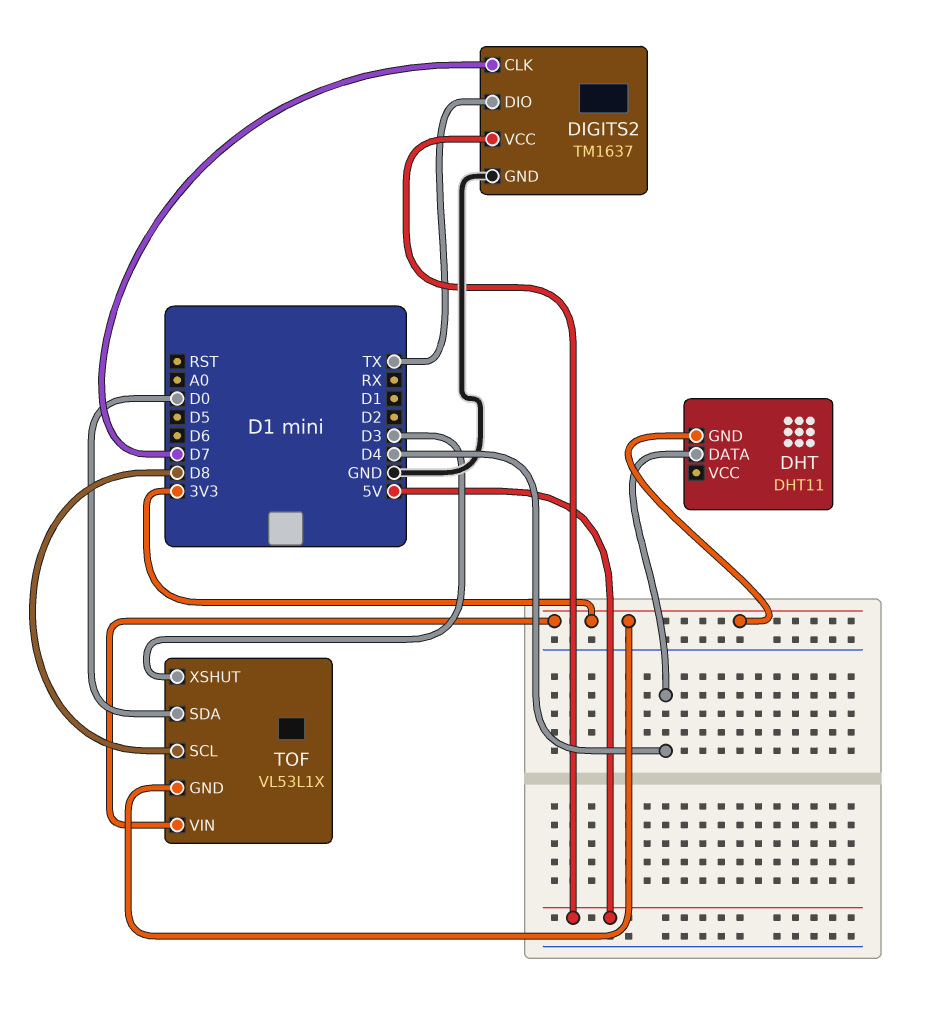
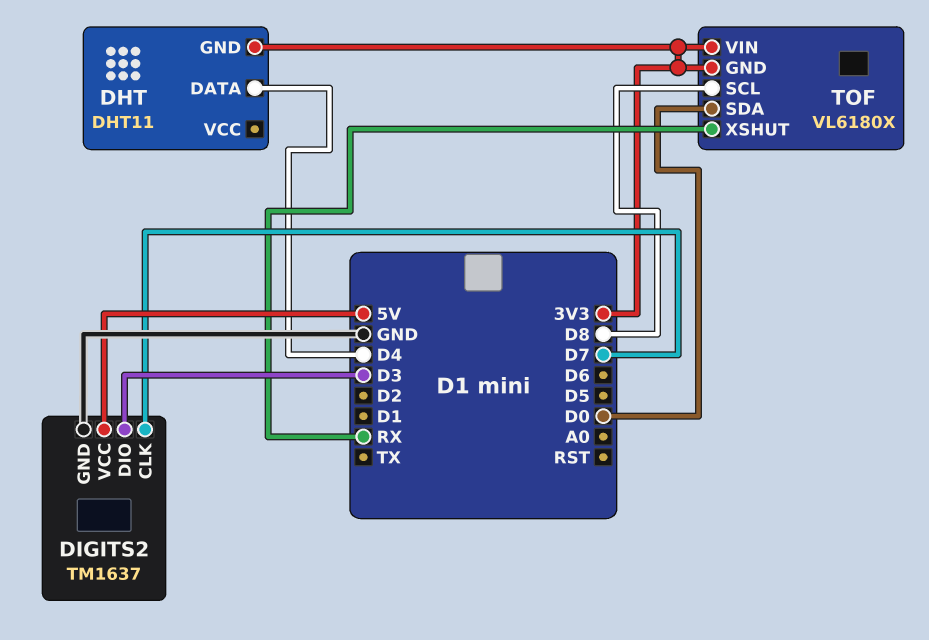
DIGITS2 pin DIO: TX -> D3
TOF: VL53L1X -> VL6180X
TOF pin XSHUT: D3 -> RX

